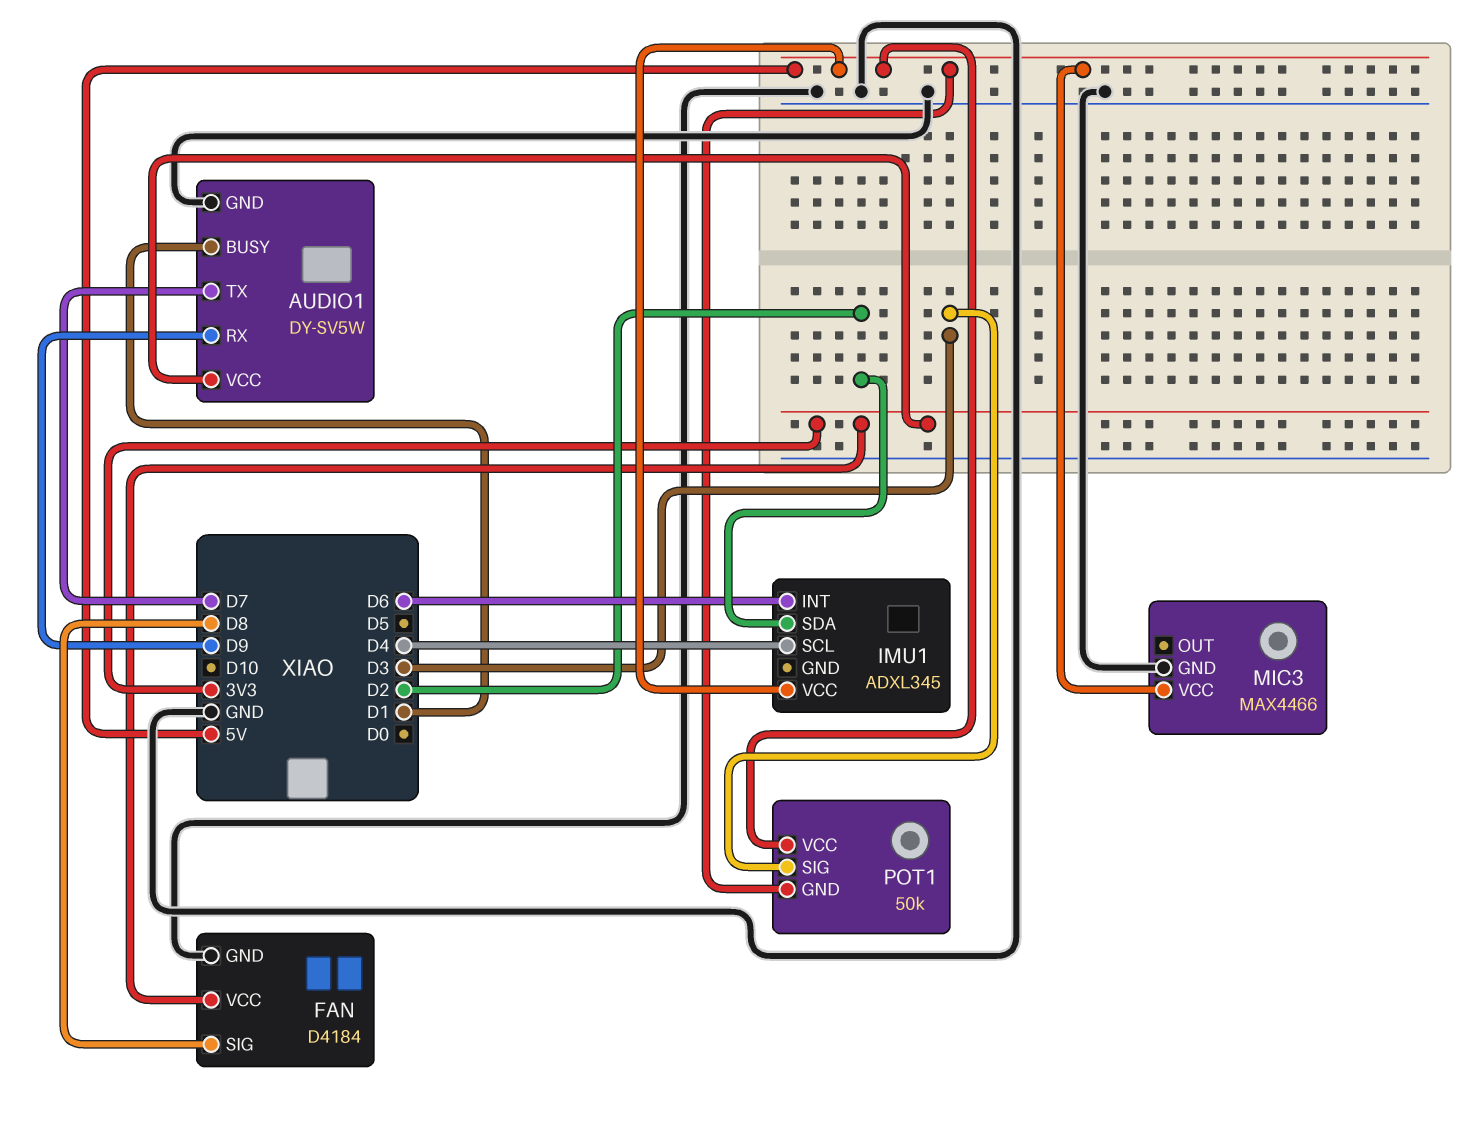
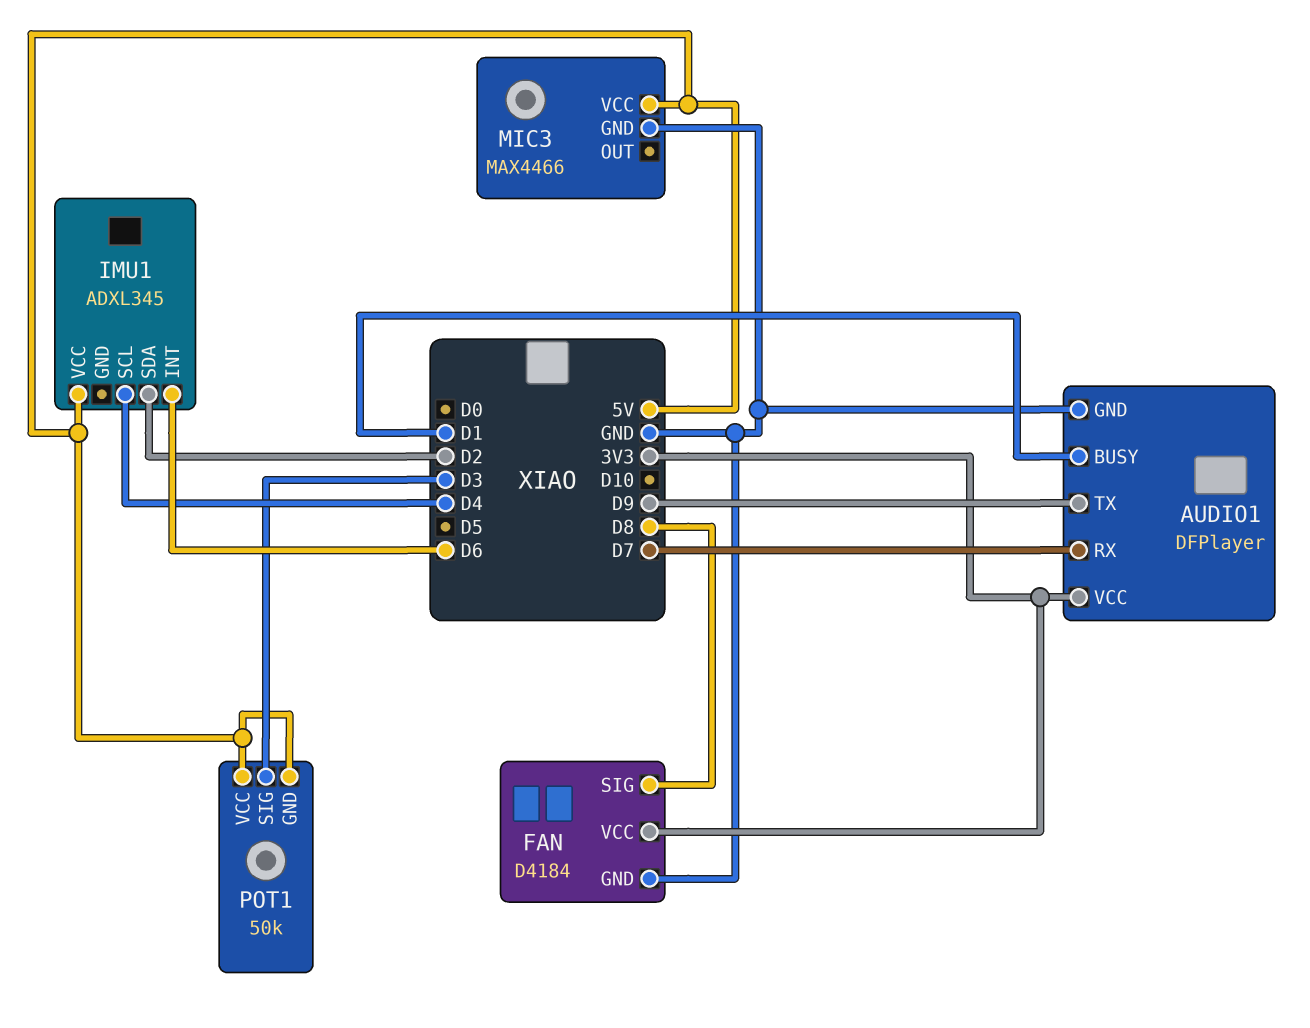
AUDIO1: DY-SV5W -> DFPlayer
AUDIO1 pin RX: D9 -> D7
AUDIO1 pin TX: D7 -> D9

